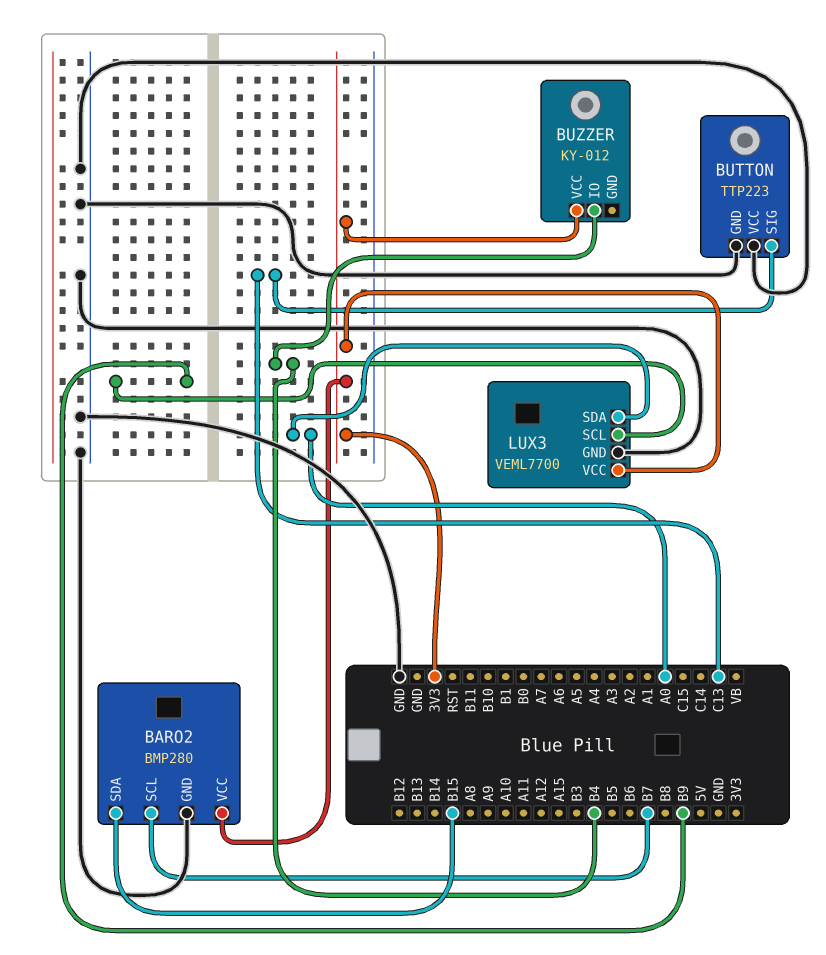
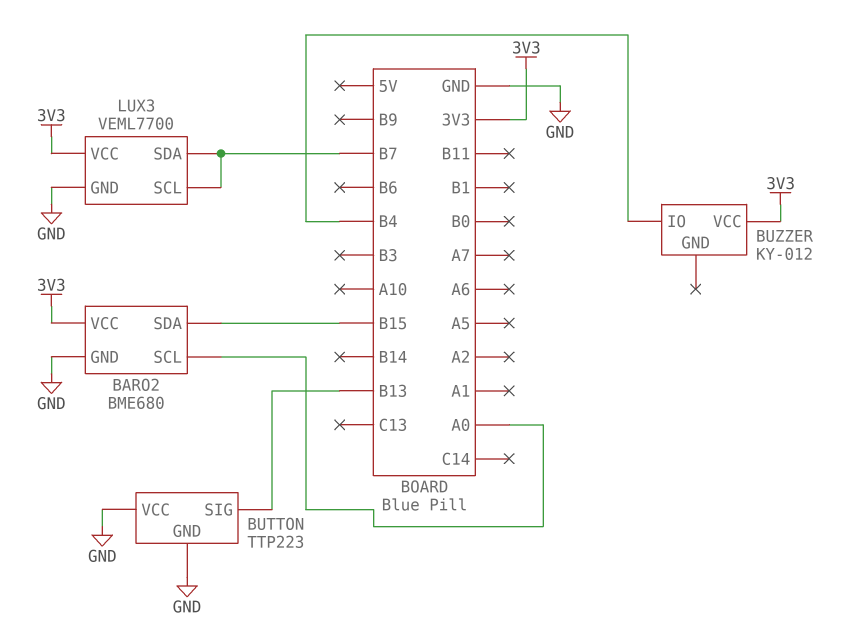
BARO2: BMP280 -> BME680
BARO2 pin SCL: B7 -> A0
BUTTON pin SIG: C13 -> B13
LUX3 pin SCL: B9 -> B7
LUX3 pin SDA: A0 -> B7

